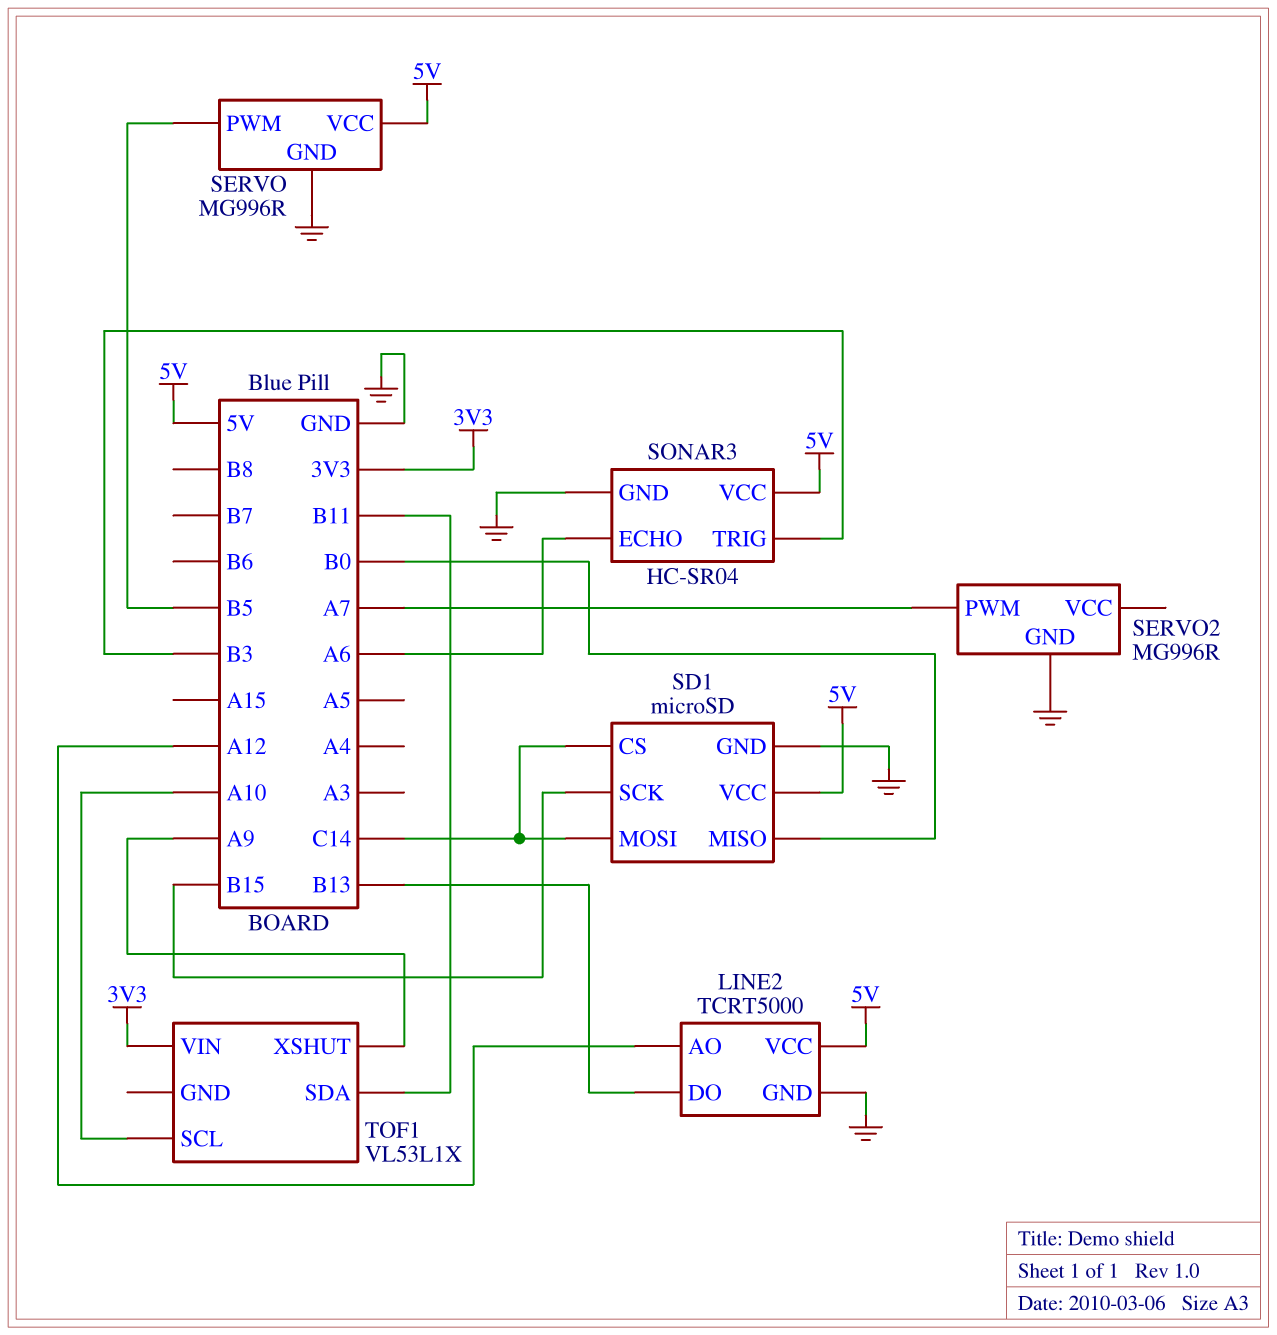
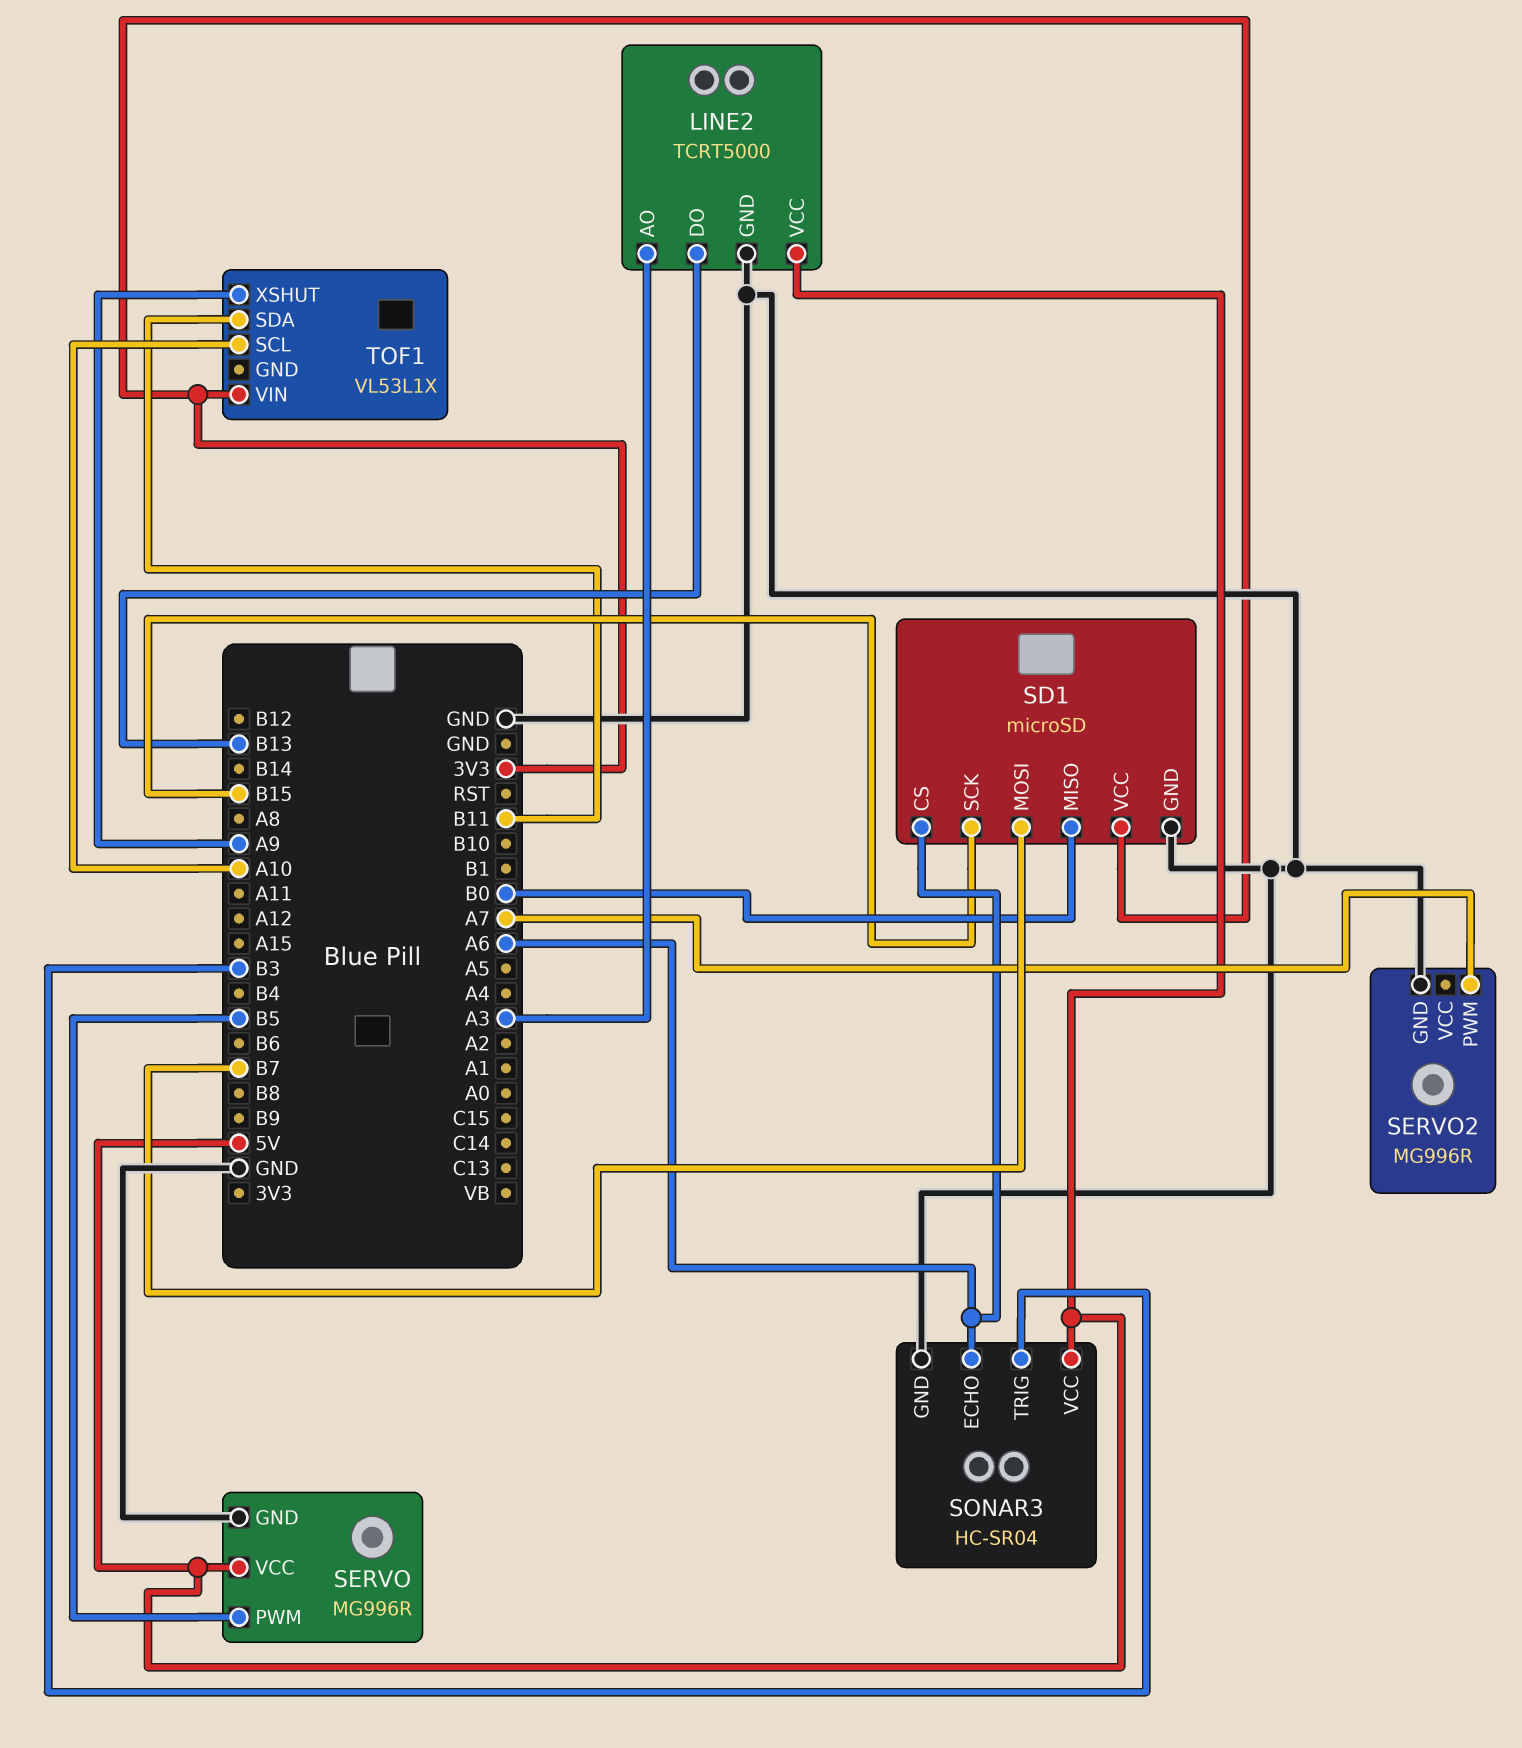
LINE2 pin AO: A12 -> A3
SD1 pin CS: C14 -> A6
SD1 pin MOSI: C14 -> B7
SD1 pin VCC: 5V -> 3V3

